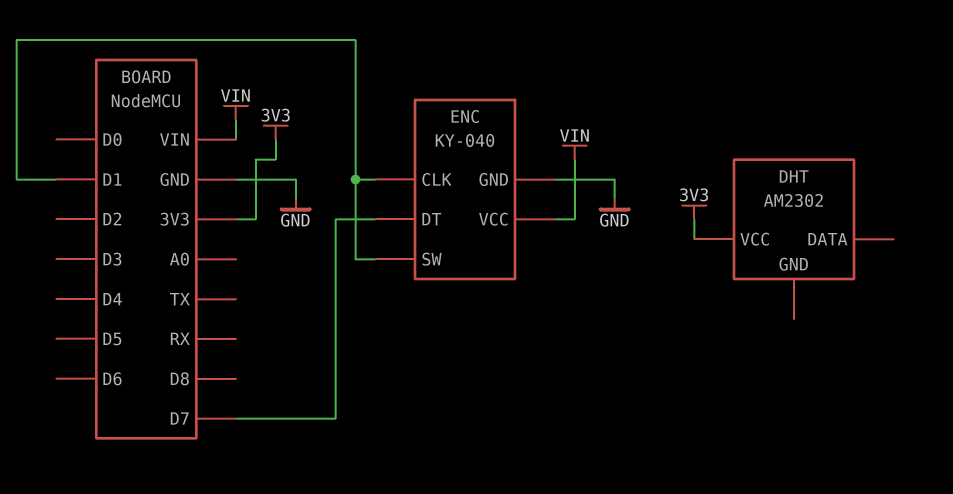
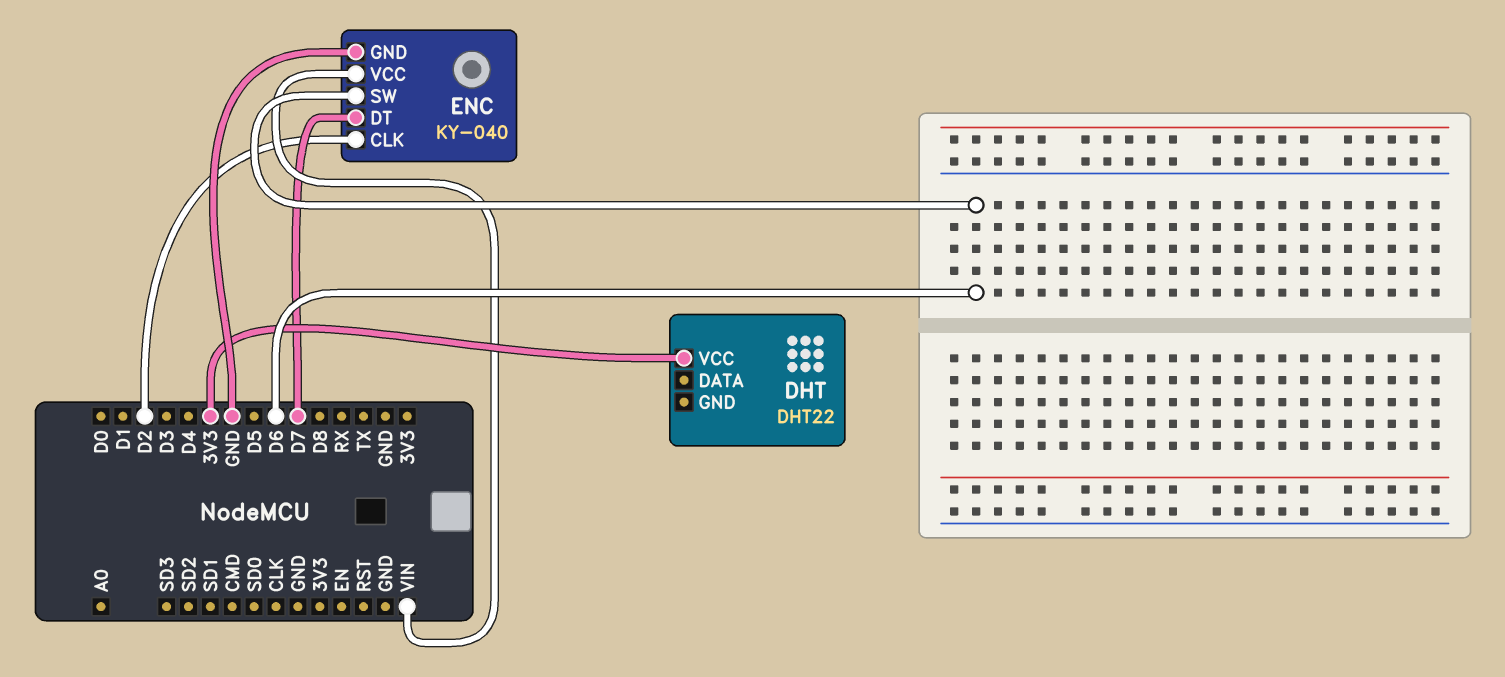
DHT: AM2302 -> DHT22
ENC pin CLK: D1 -> D2
ENC pin SW: D1 -> D6

